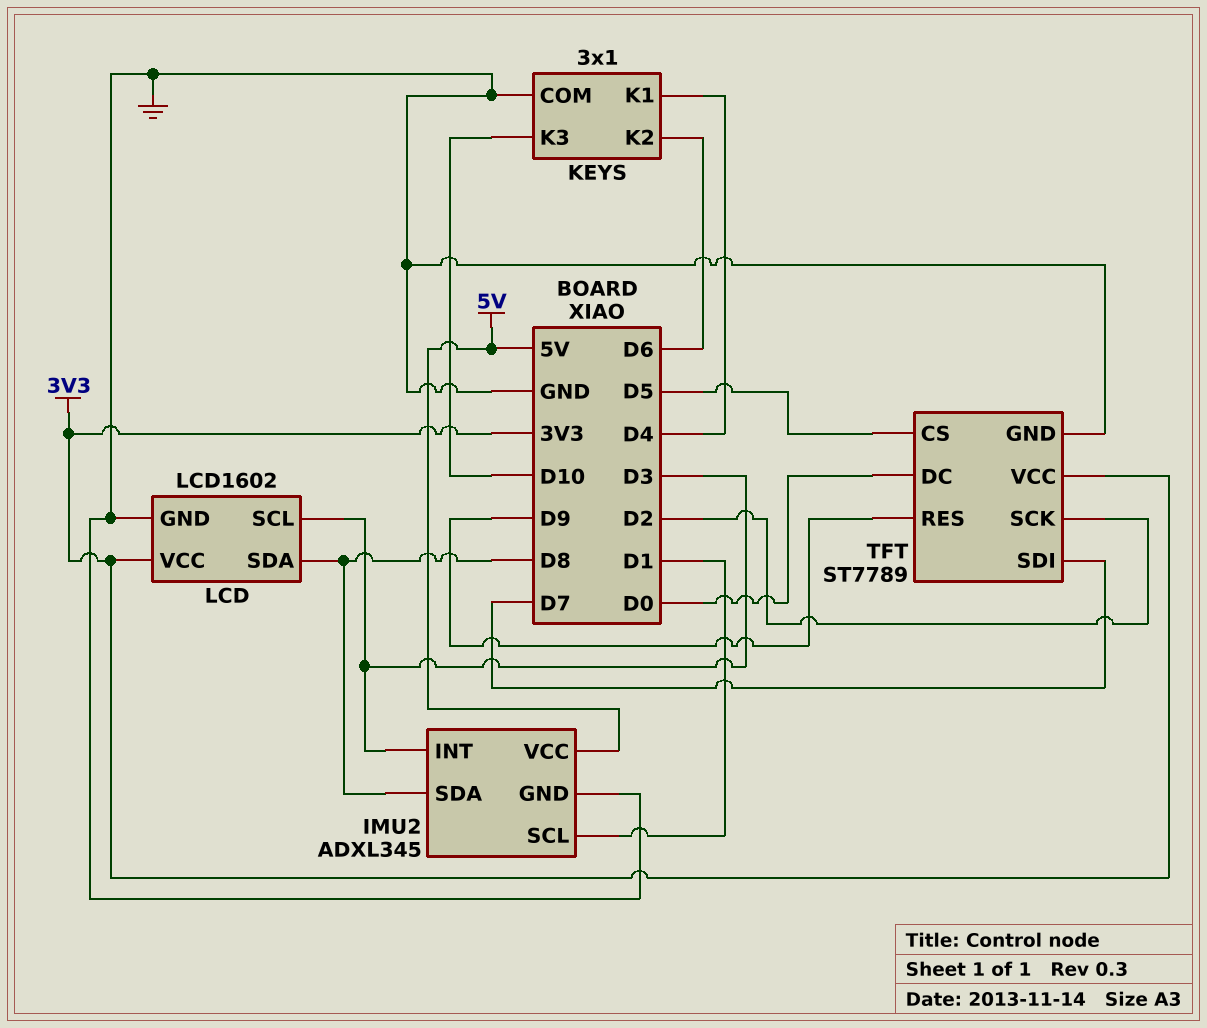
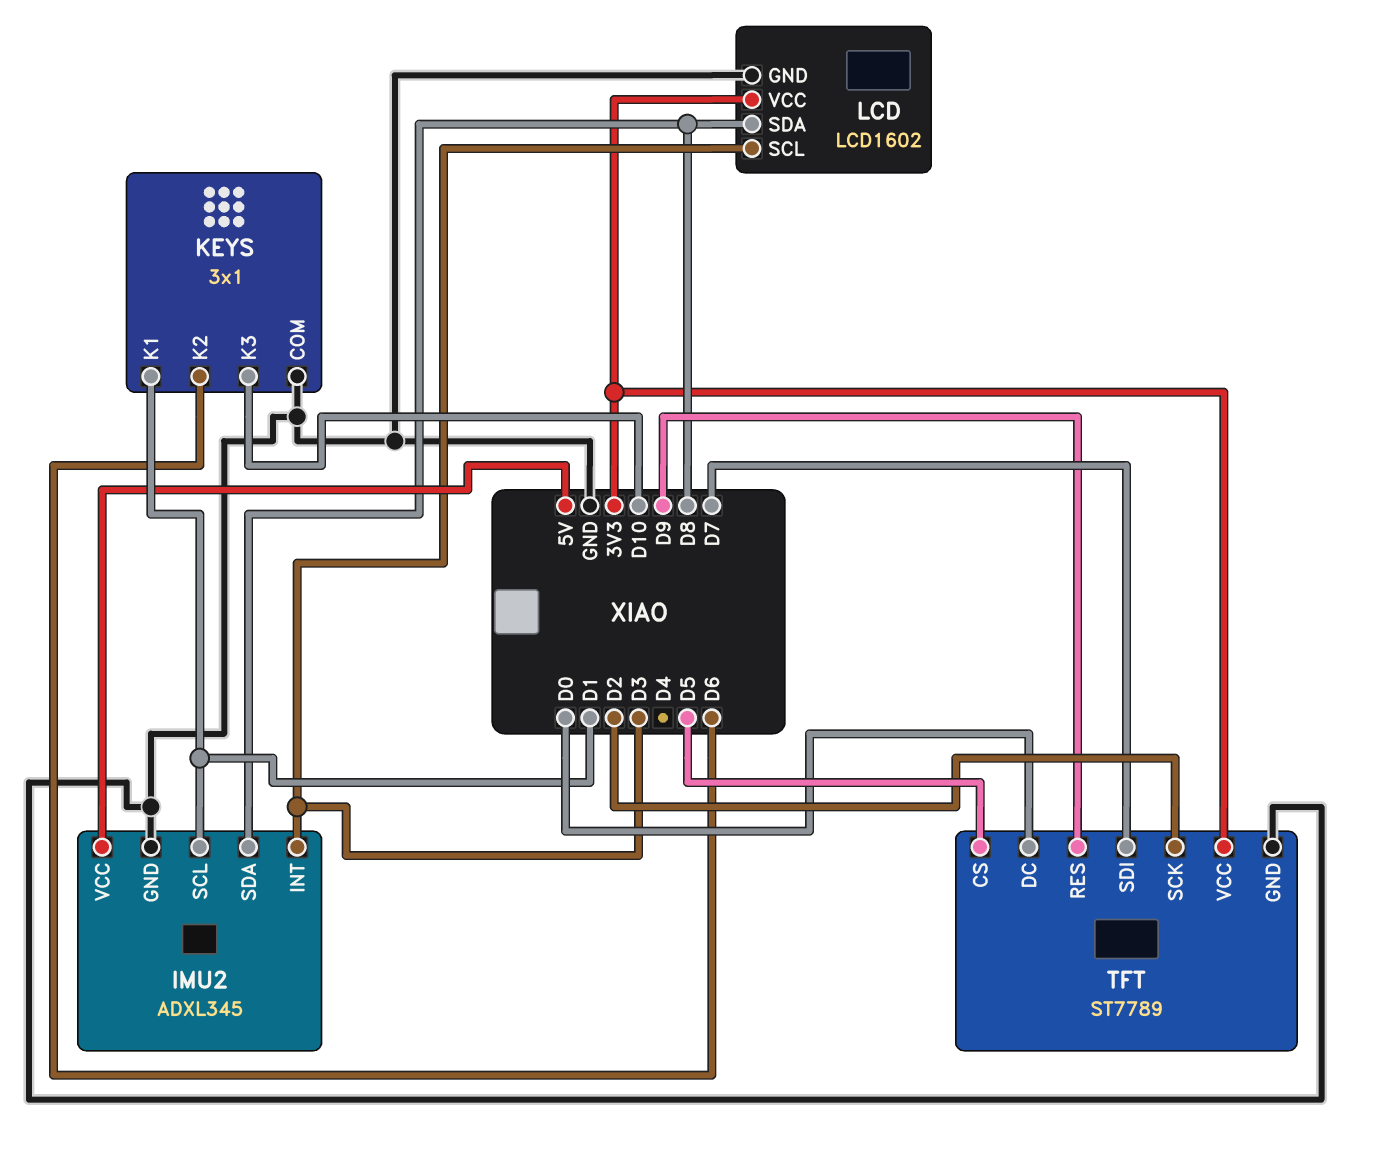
KEYS pin K1: D4 -> D1

